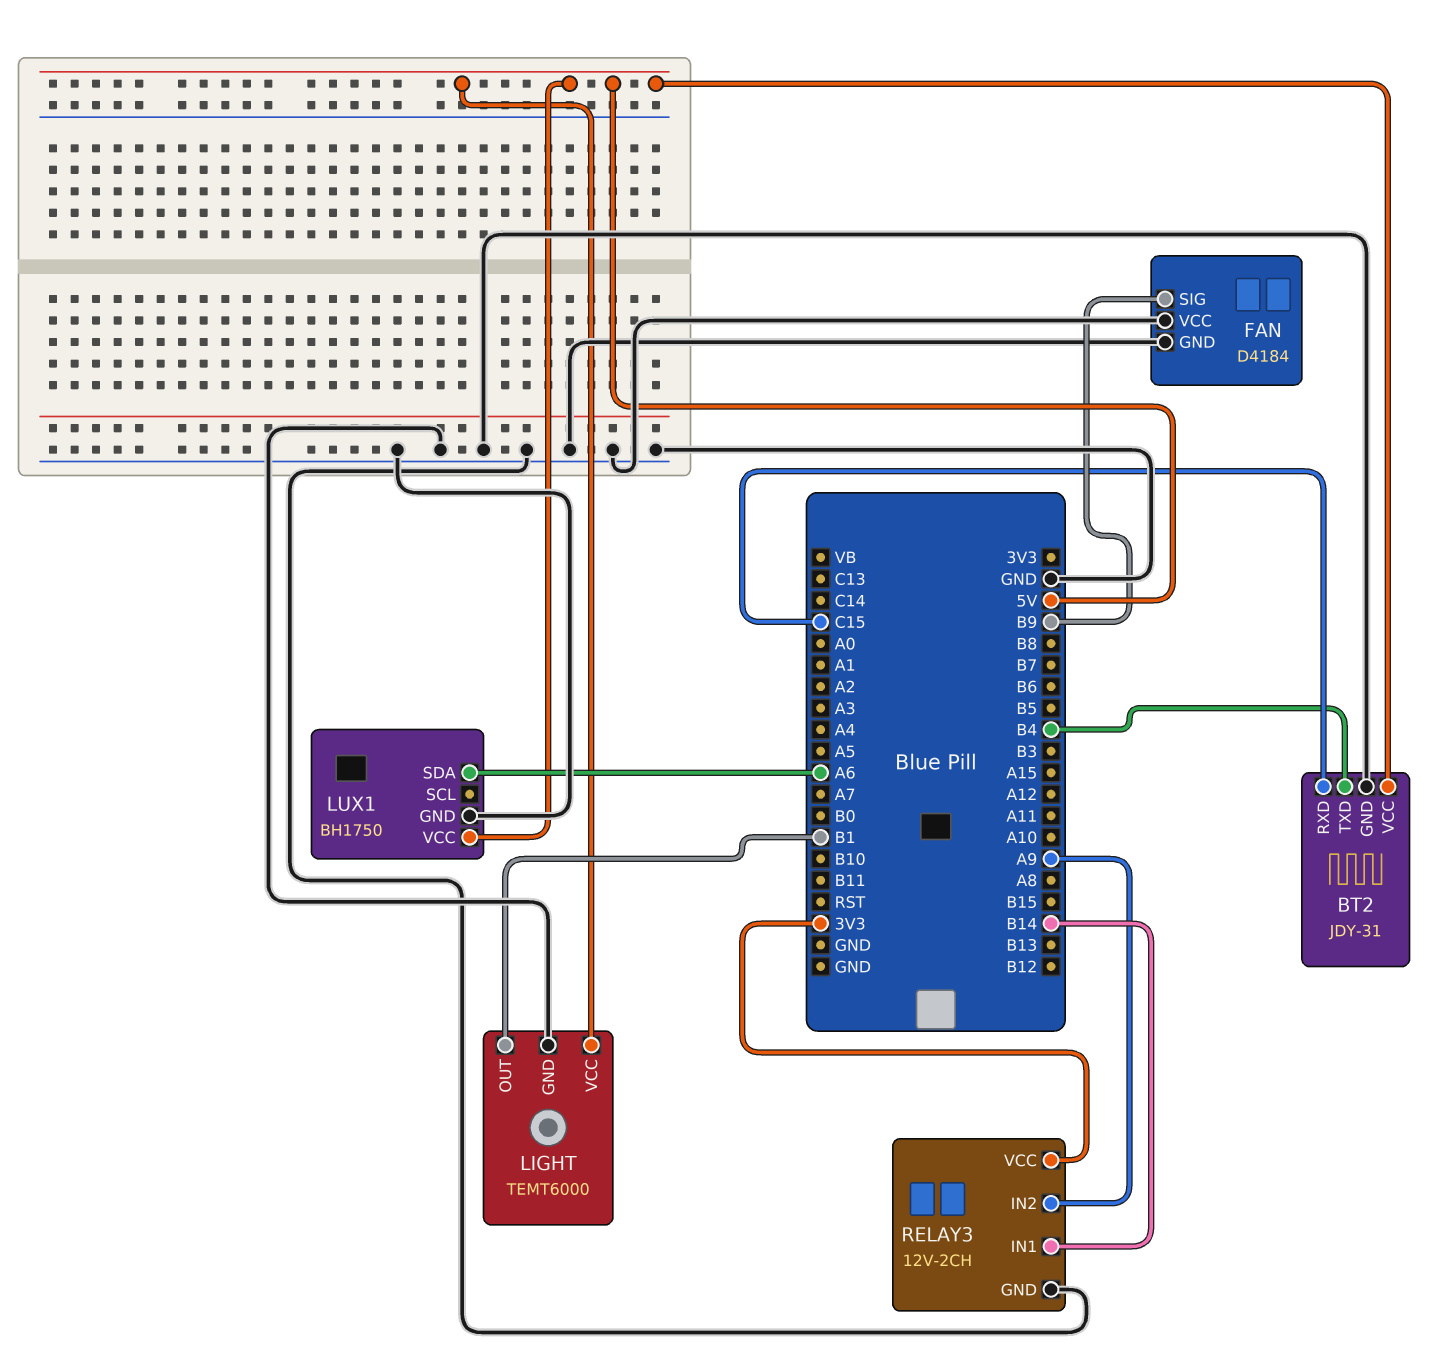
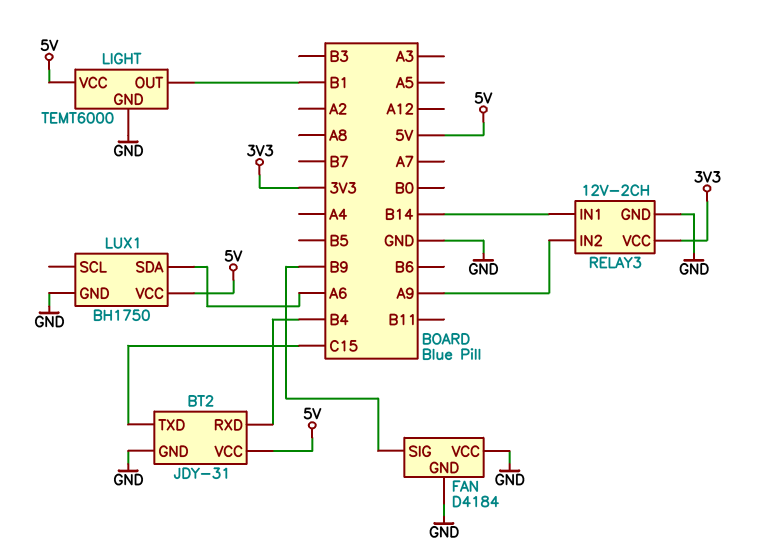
BT2 pin RXD: C15 -> B4
BT2 pin TXD: B4 -> C15

